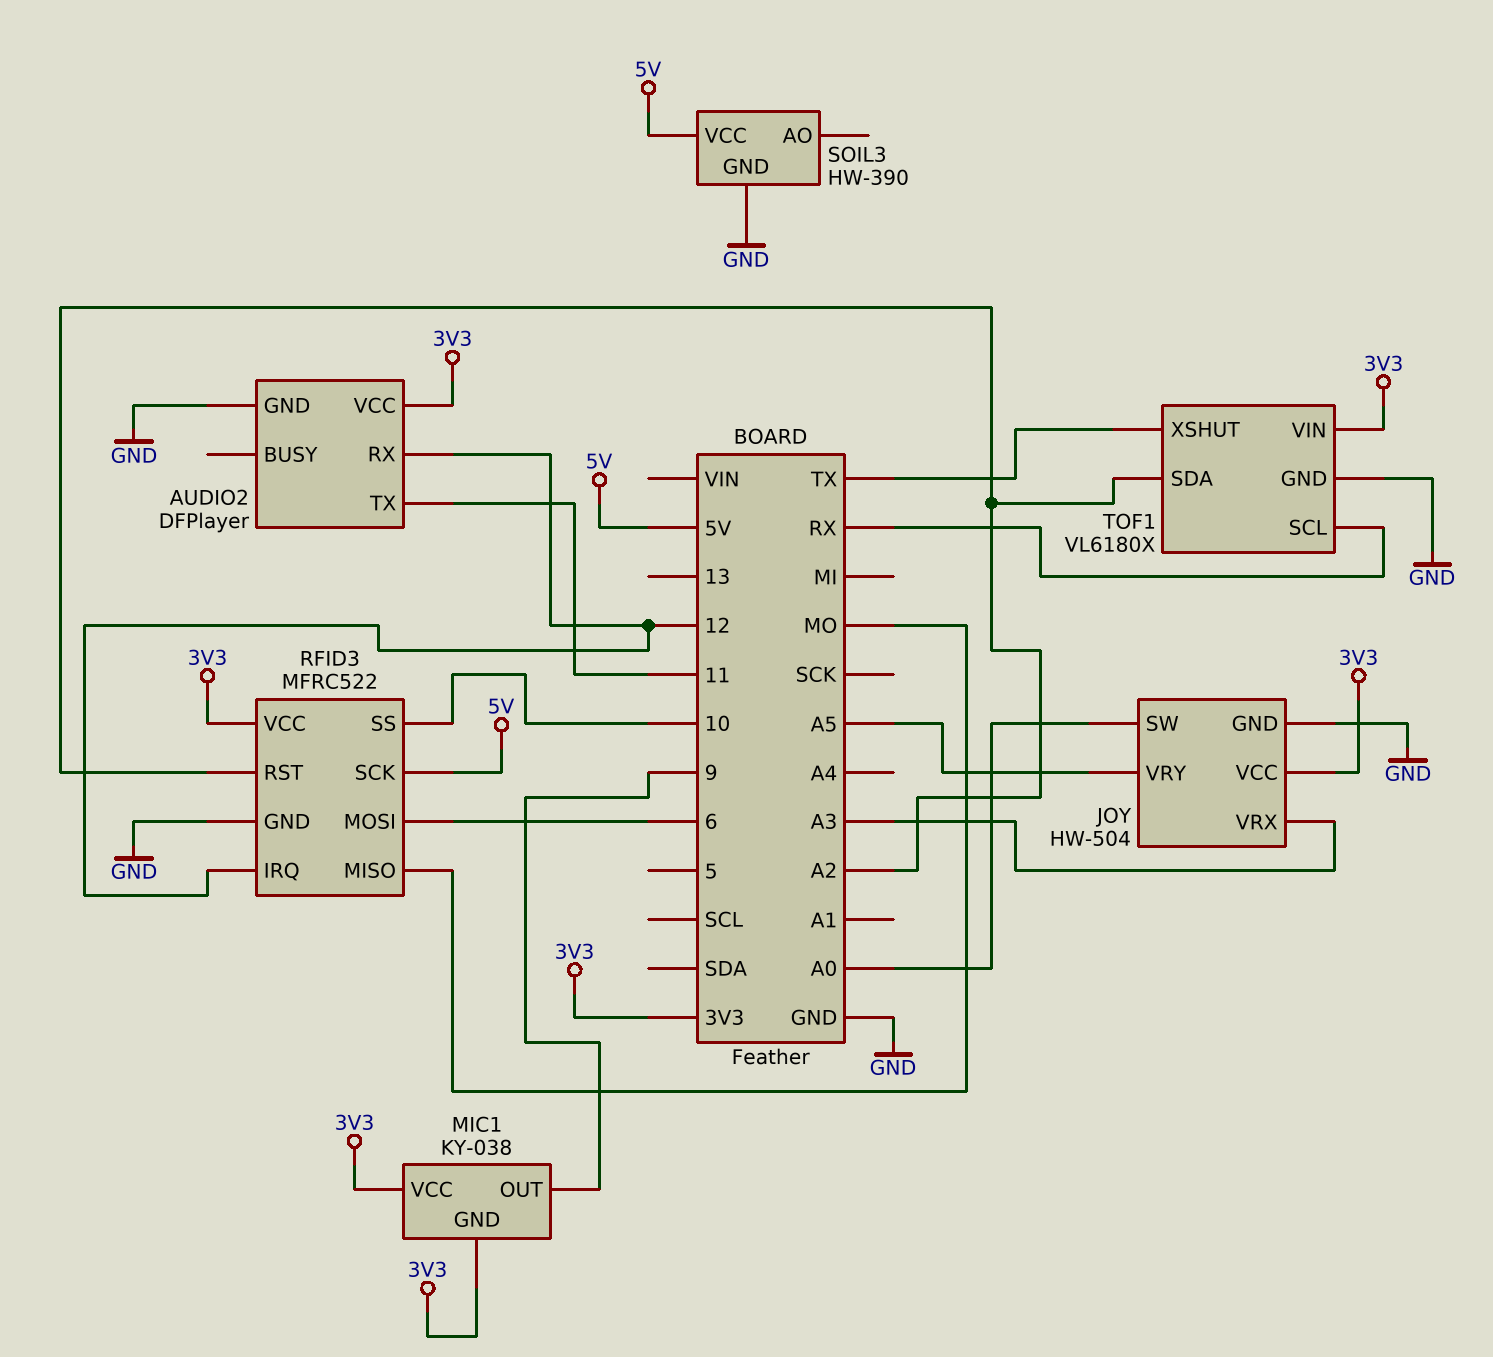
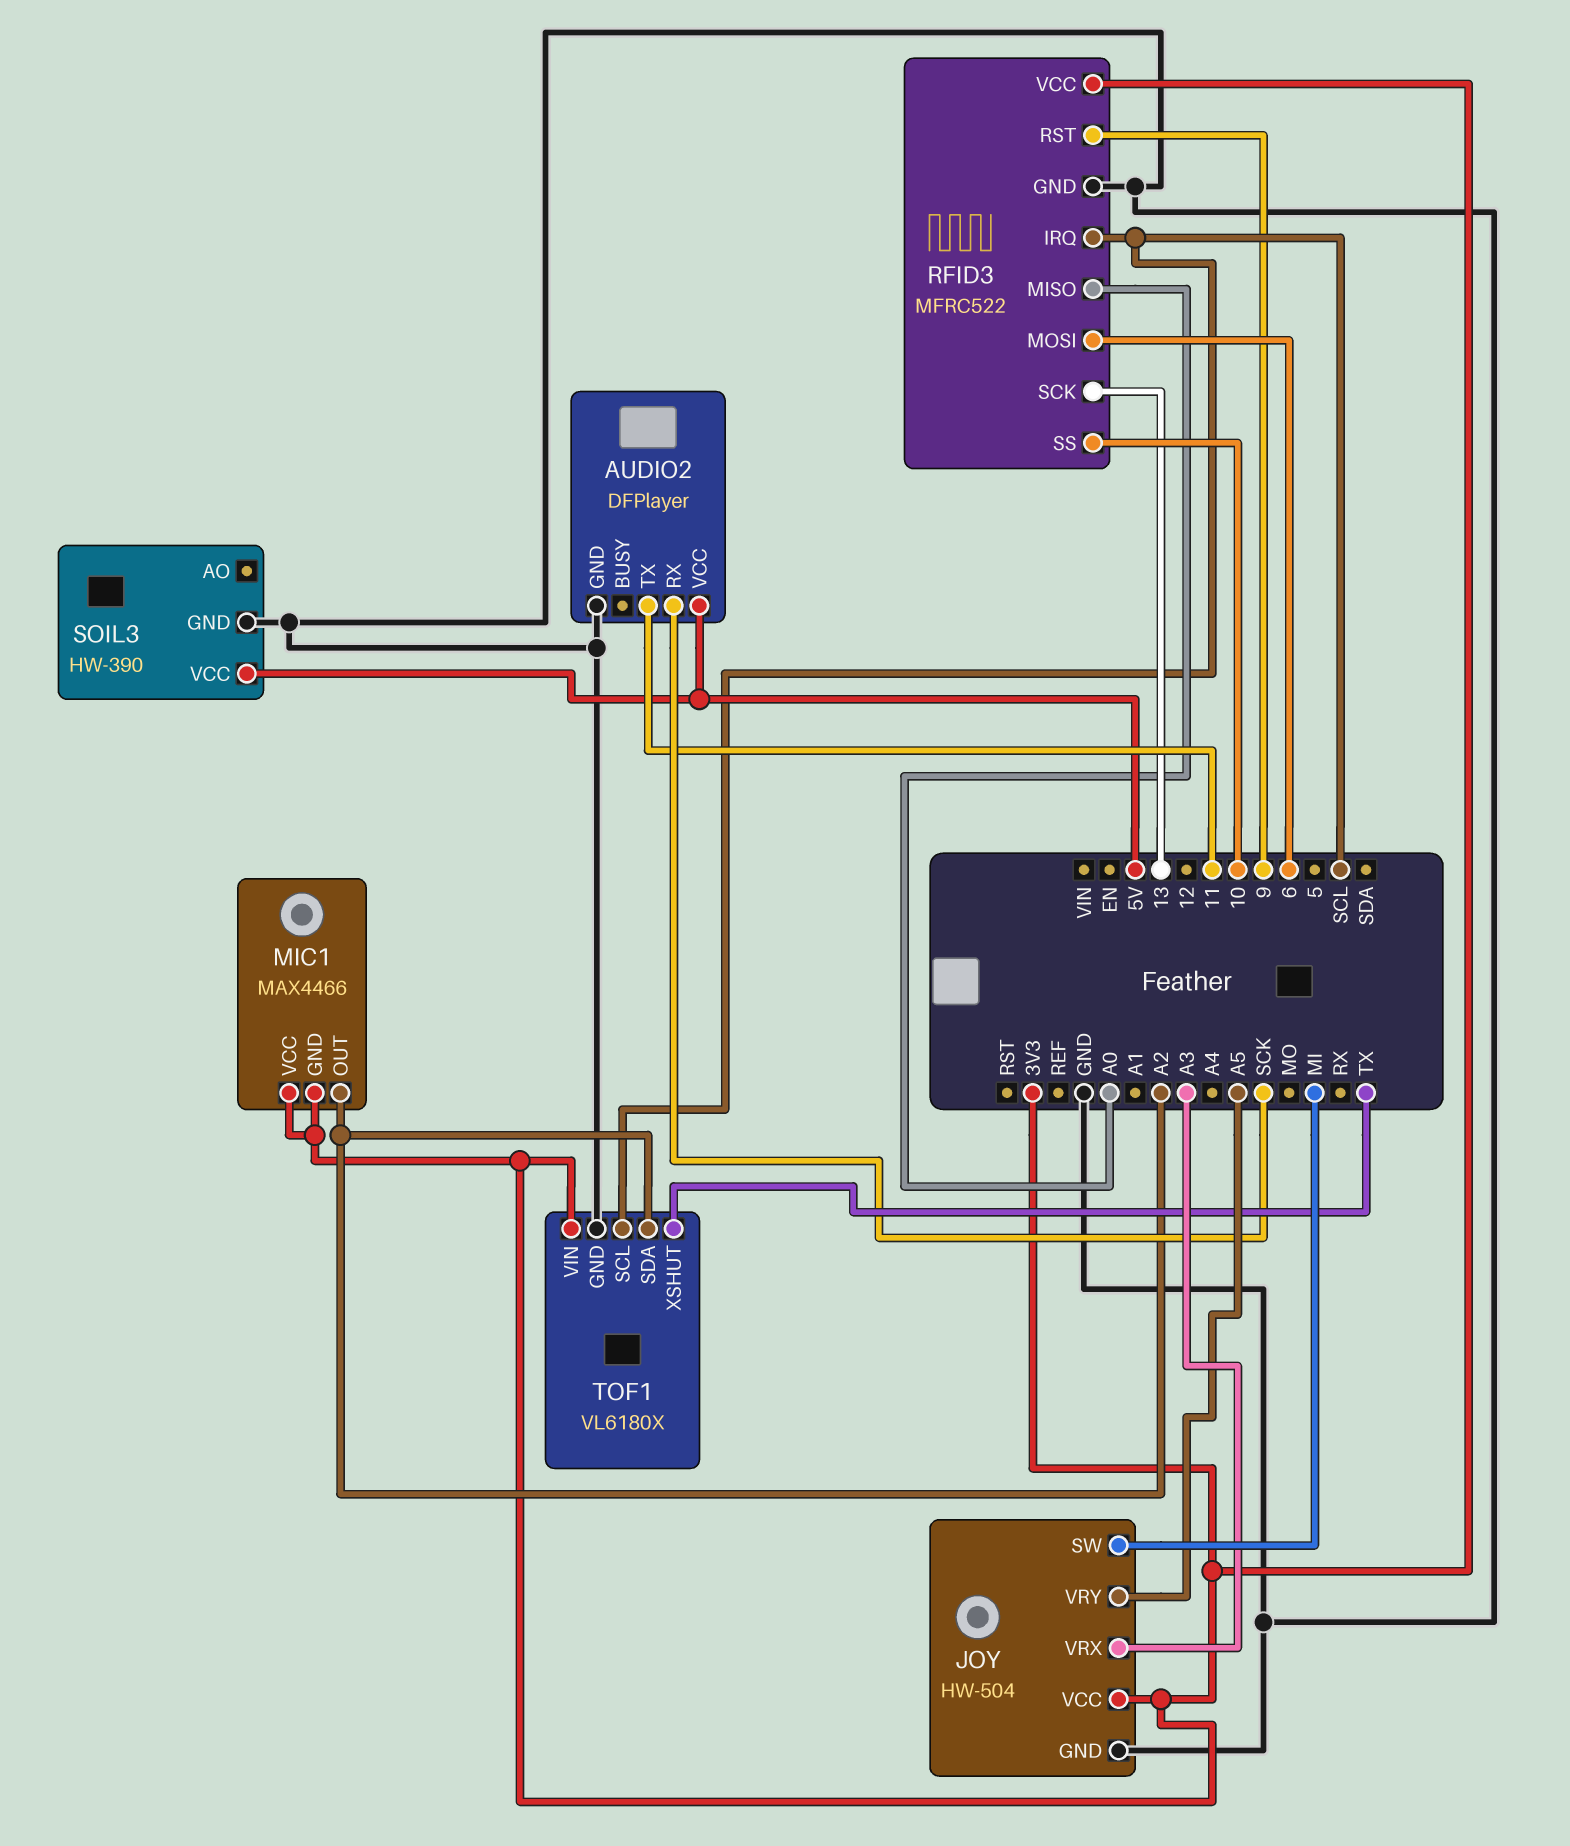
AUDIO2 pin RX: 12 -> SCK
AUDIO2 pin VCC: 3V3 -> 5V
JOY pin SW: A0 -> MI
MIC1: KY-038 -> MAX4466
MIC1 pin OUT: 9 -> A2
RFID3 pin IRQ: 12 -> SCL
RFID3 pin MISO: MO -> A0
RFID3 pin RST: A2 -> 9
RFID3 pin SCK: 5V -> 13
TOF1 pin SCL: RX -> SCL

